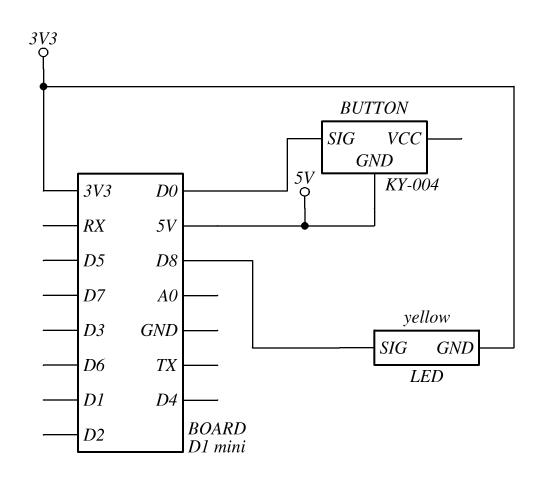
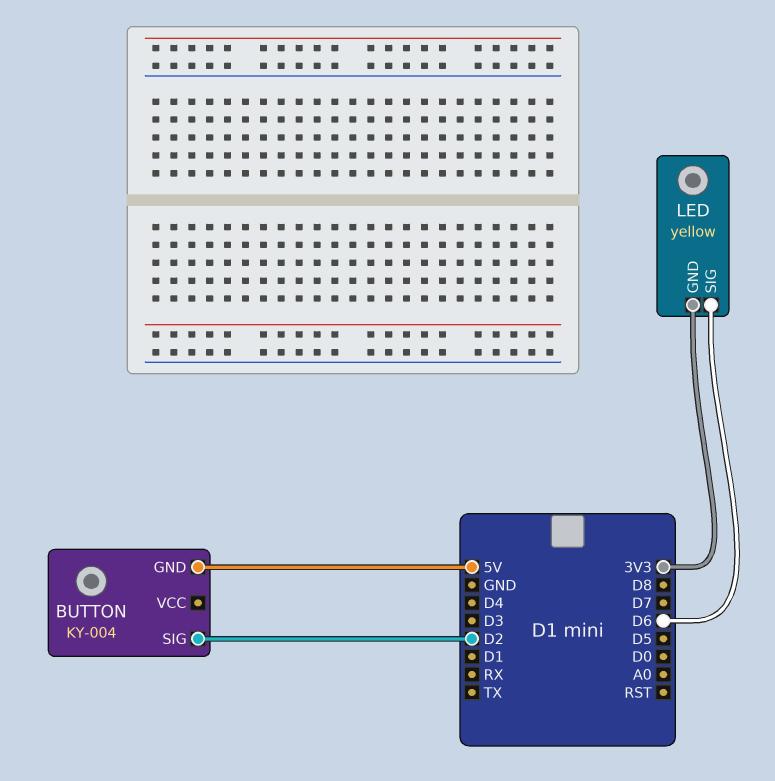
BUTTON pin SIG: D0 -> D2
LED pin SIG: D8 -> D6

